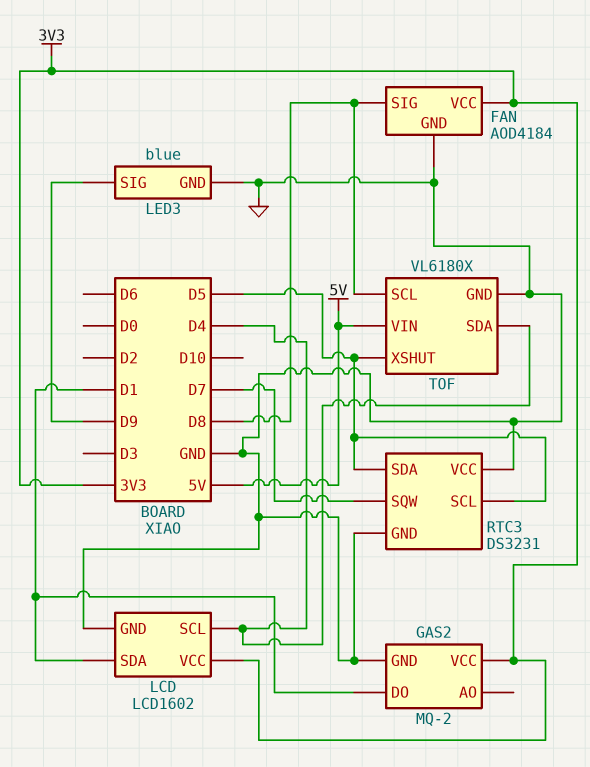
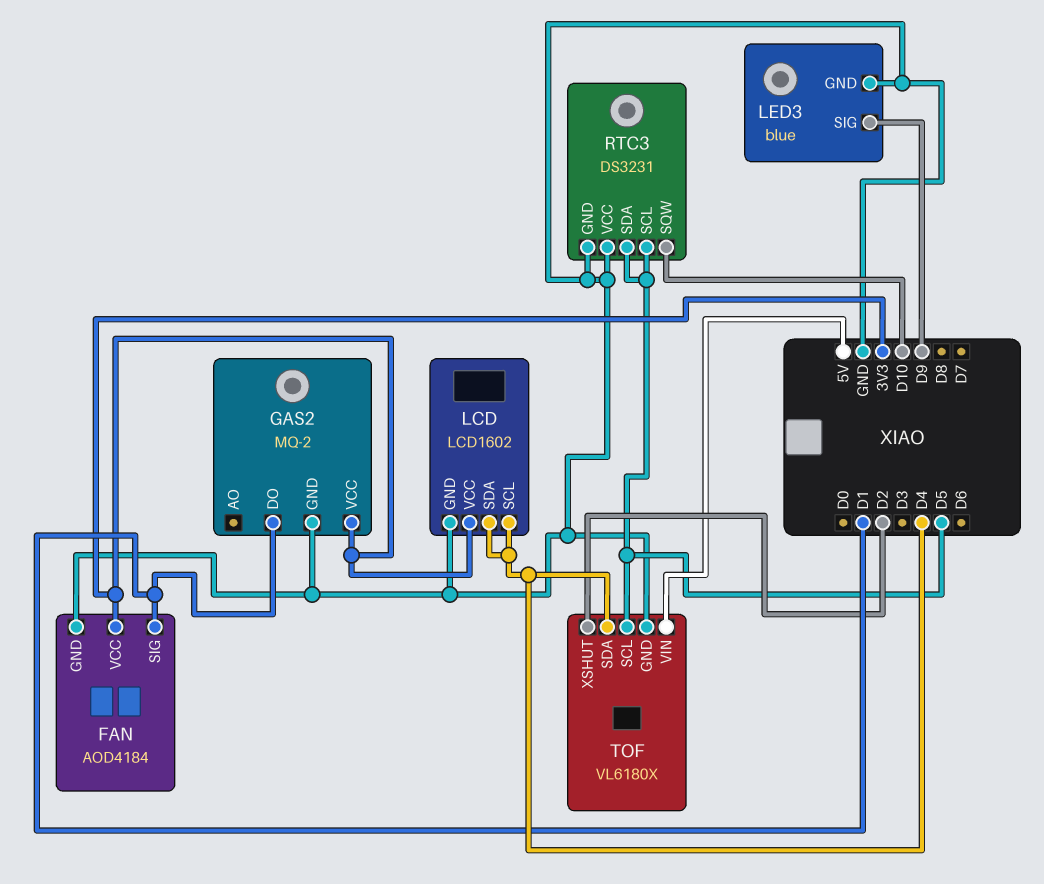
FAN pin SIG: D8 -> D1
LCD pin SDA: D1 -> D4
RTC3 pin SQW: D7 -> D10
TOF pin SCL: D8 -> D5
TOF pin XSHUT: D5 -> D2

